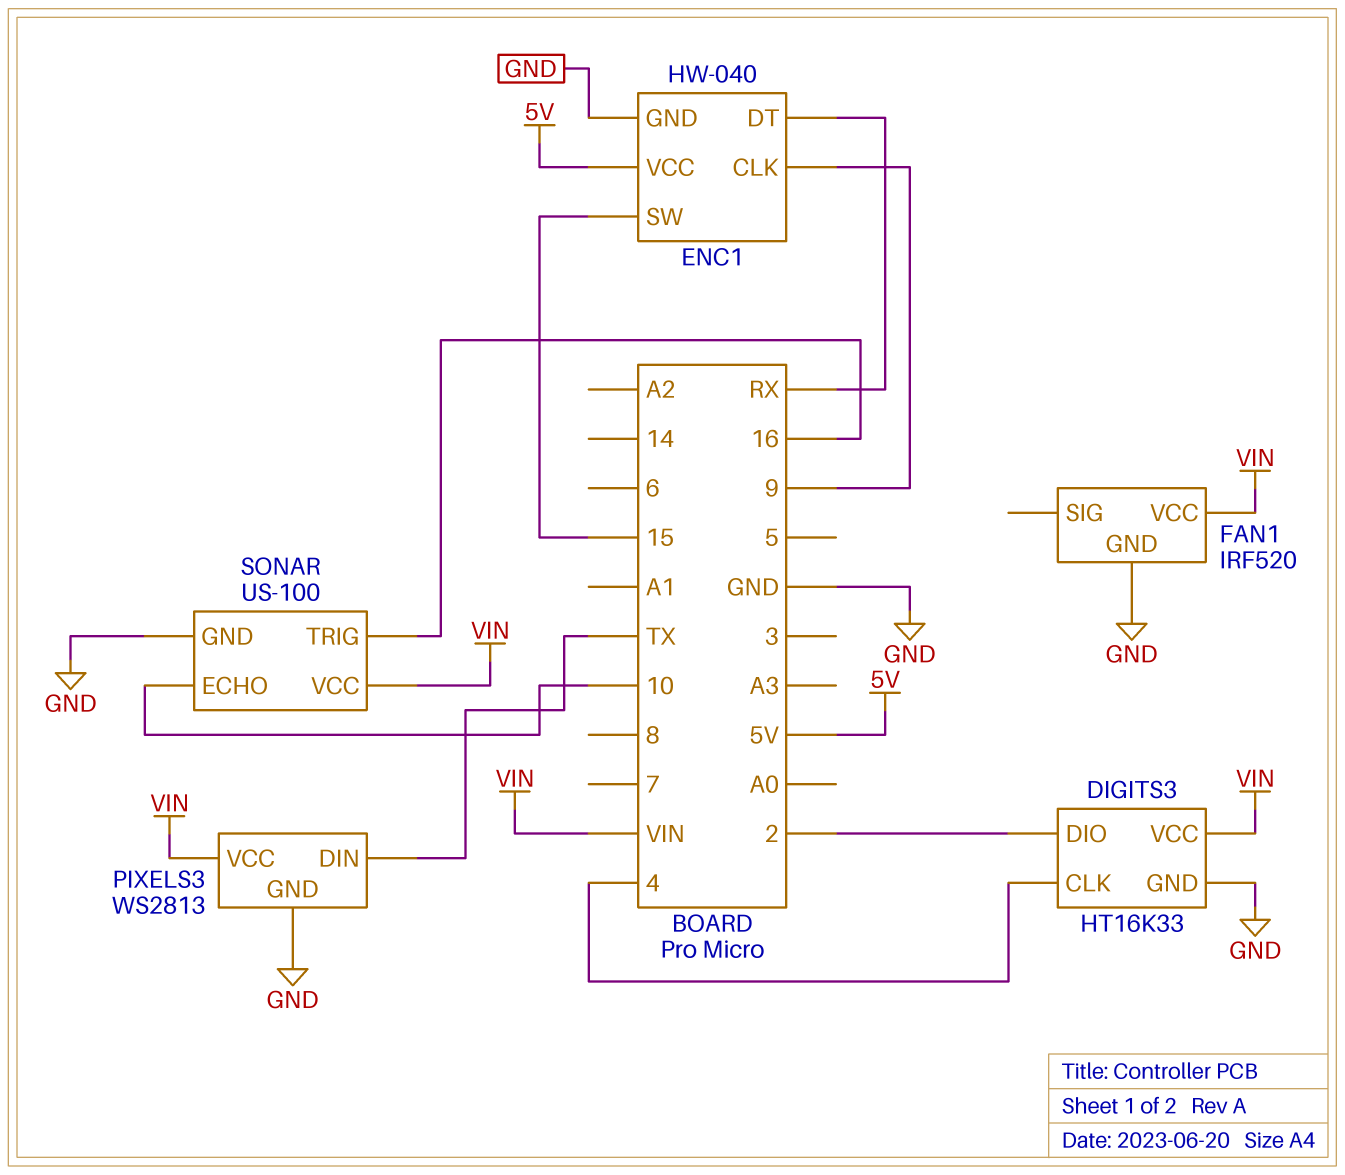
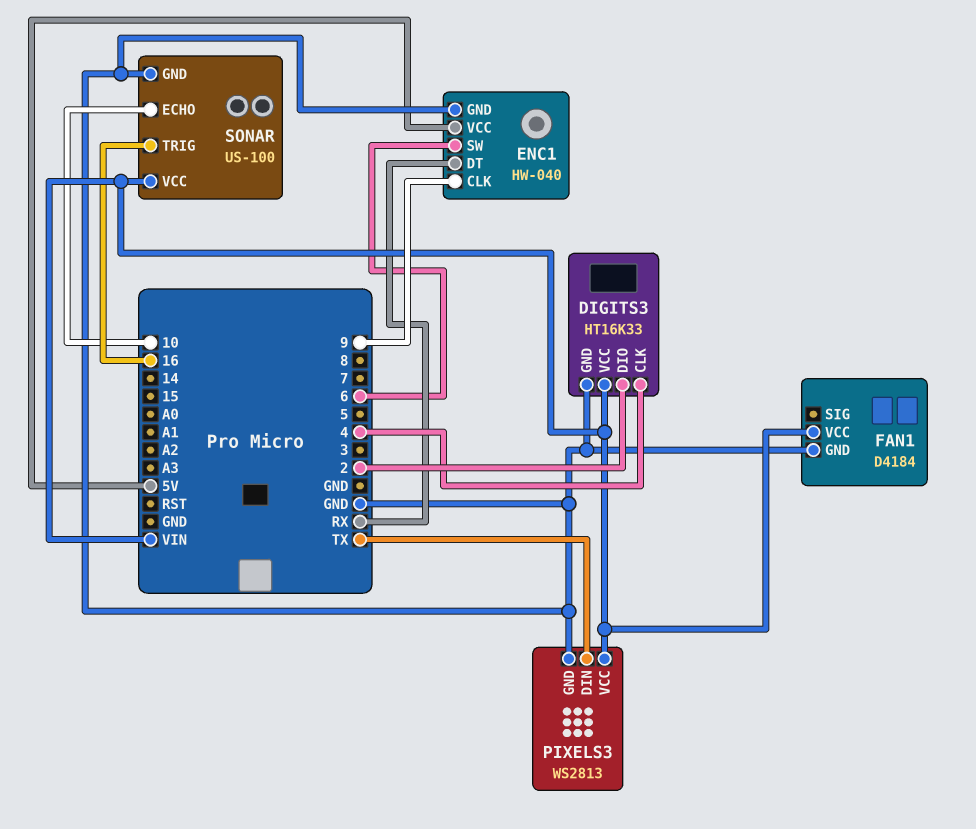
ENC1 pin SW: 15 -> 6
FAN1: IRF520 -> D4184

